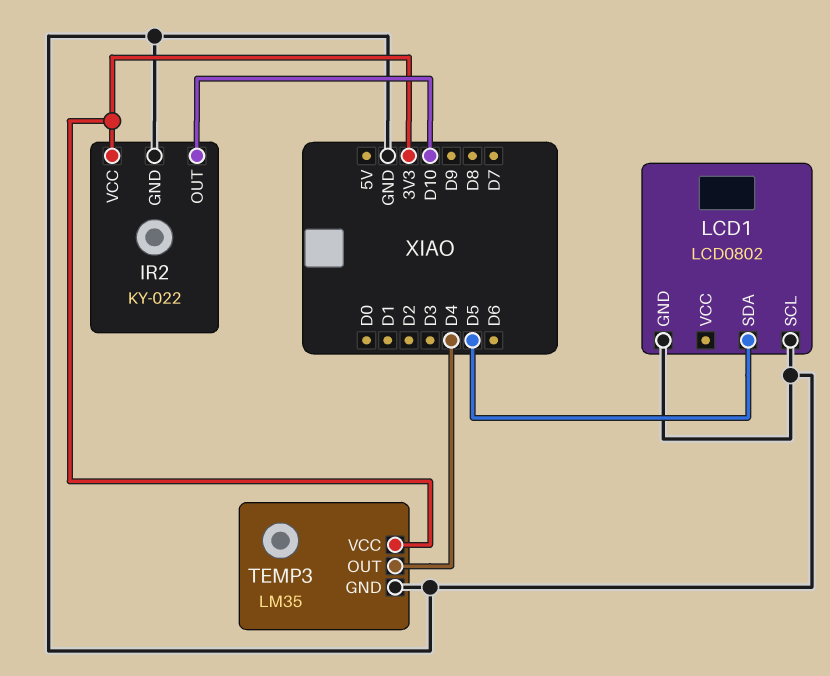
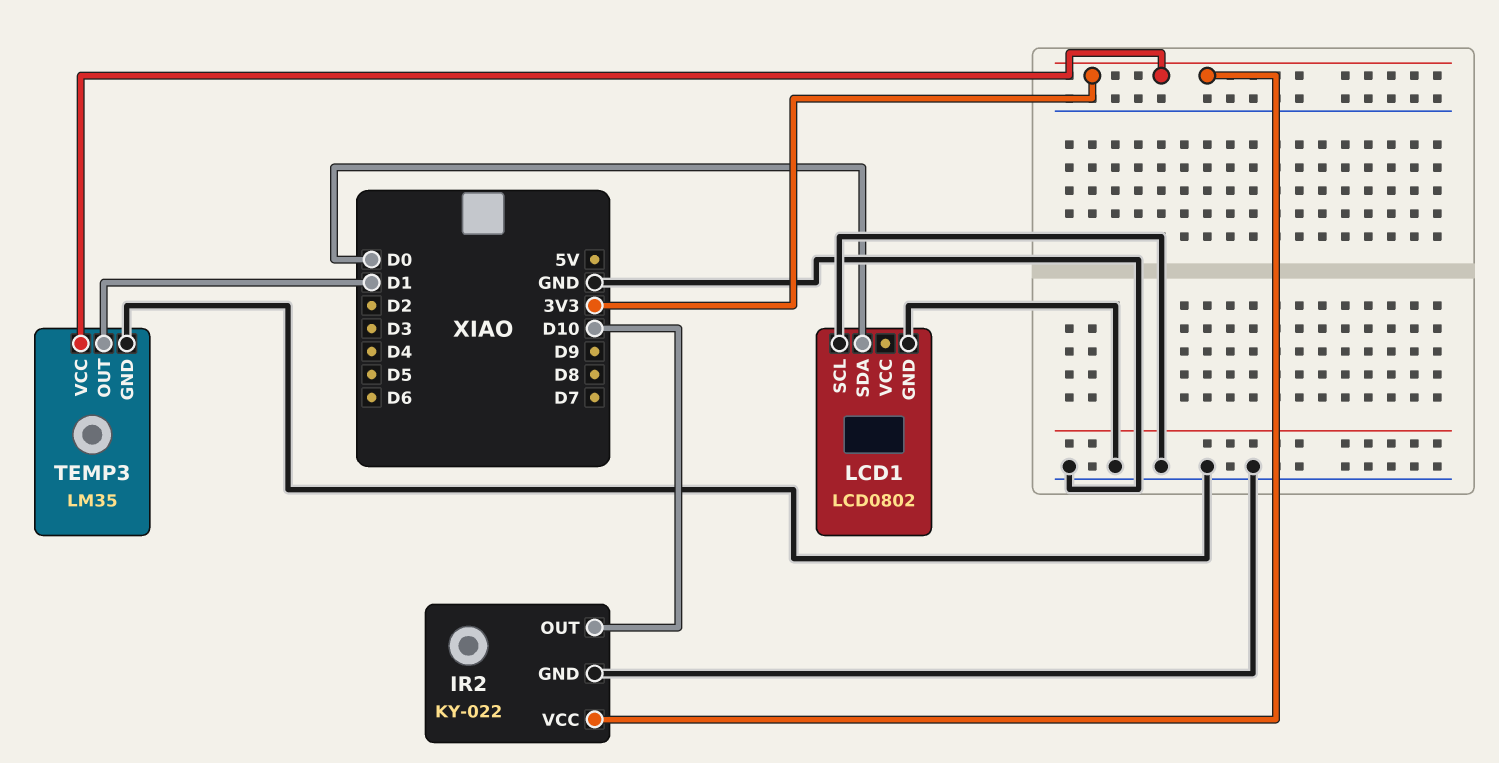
LCD1 pin SDA: D5 -> D0
TEMP3 pin OUT: D4 -> D1

